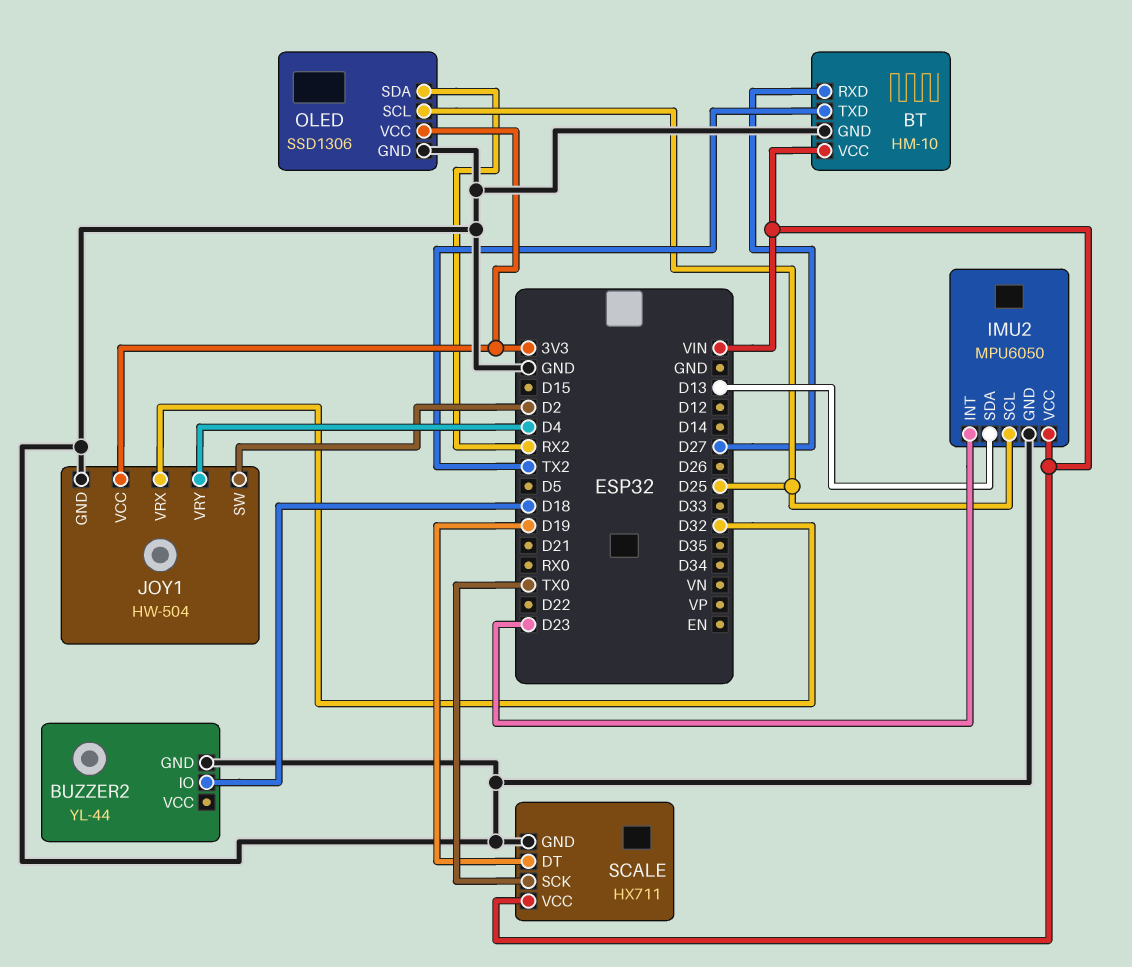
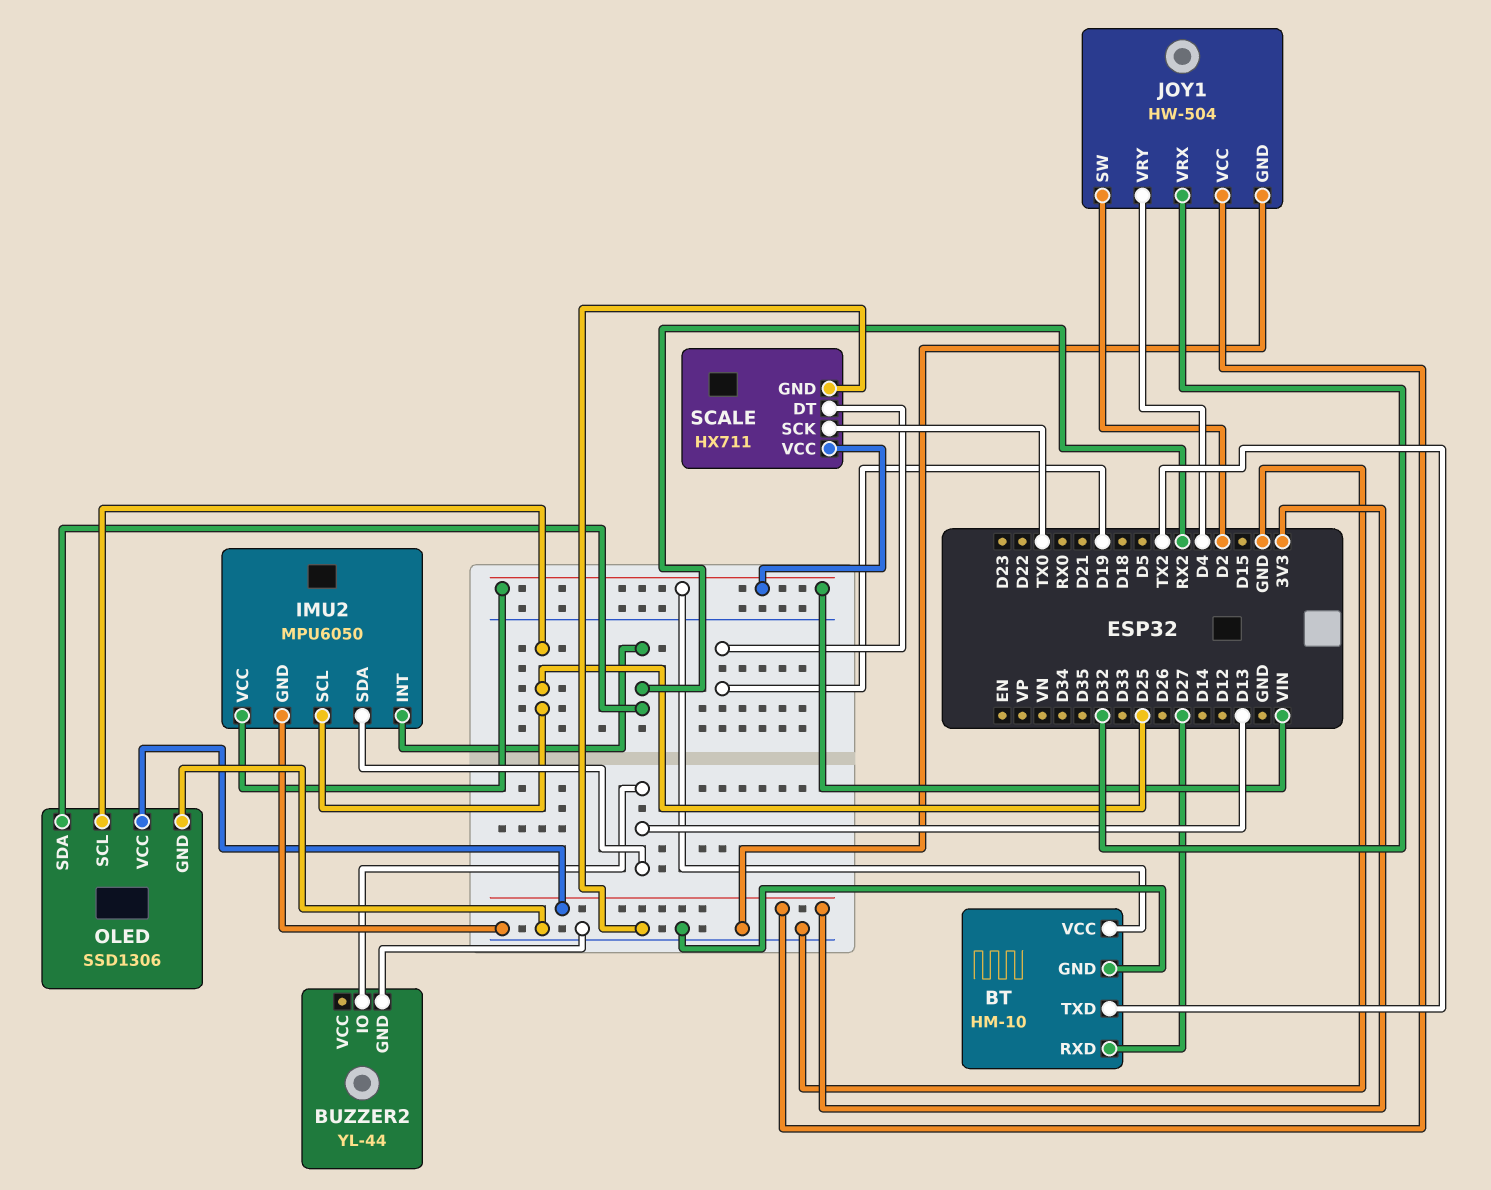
BUZZER2 pin IO: D18 -> D13
IMU2 pin INT: D23 -> RX2

